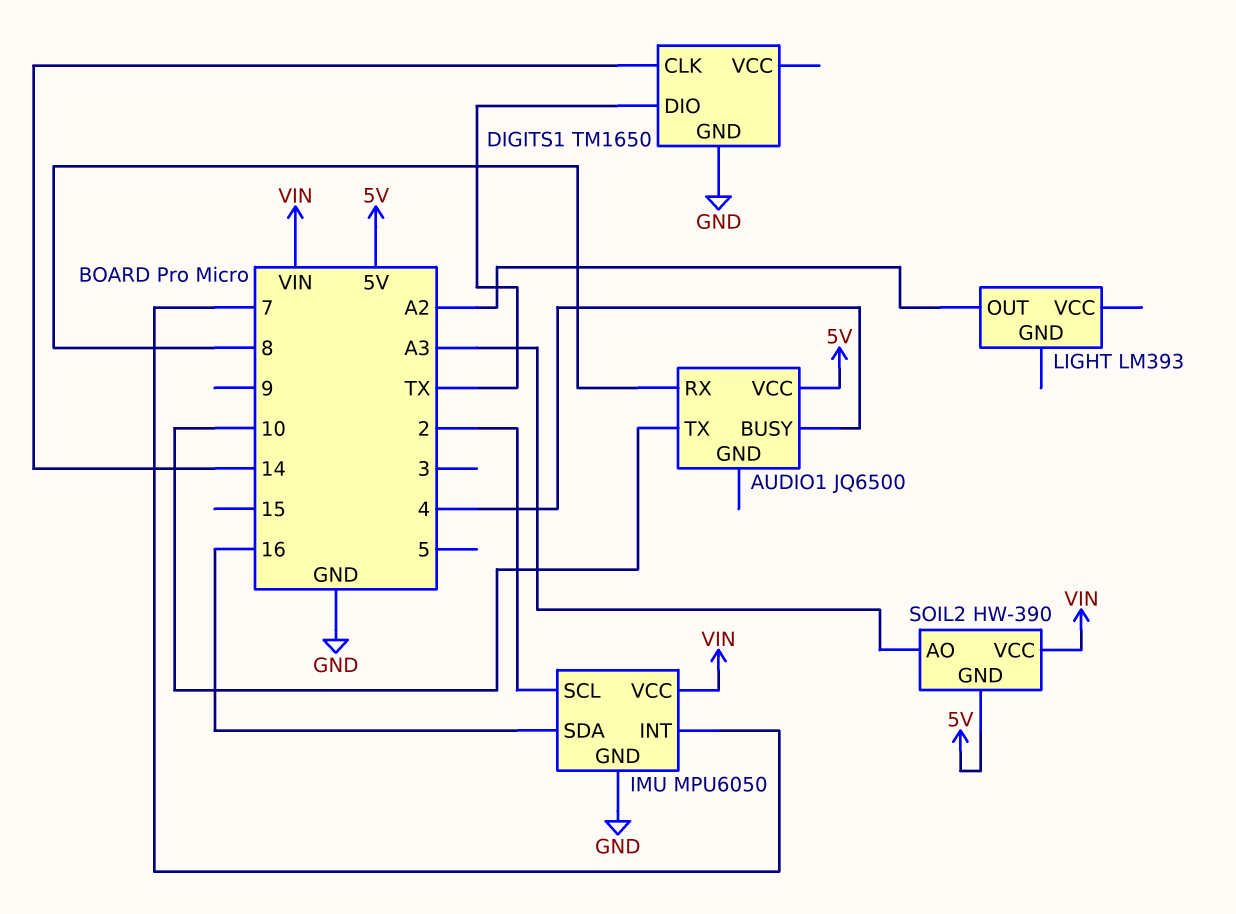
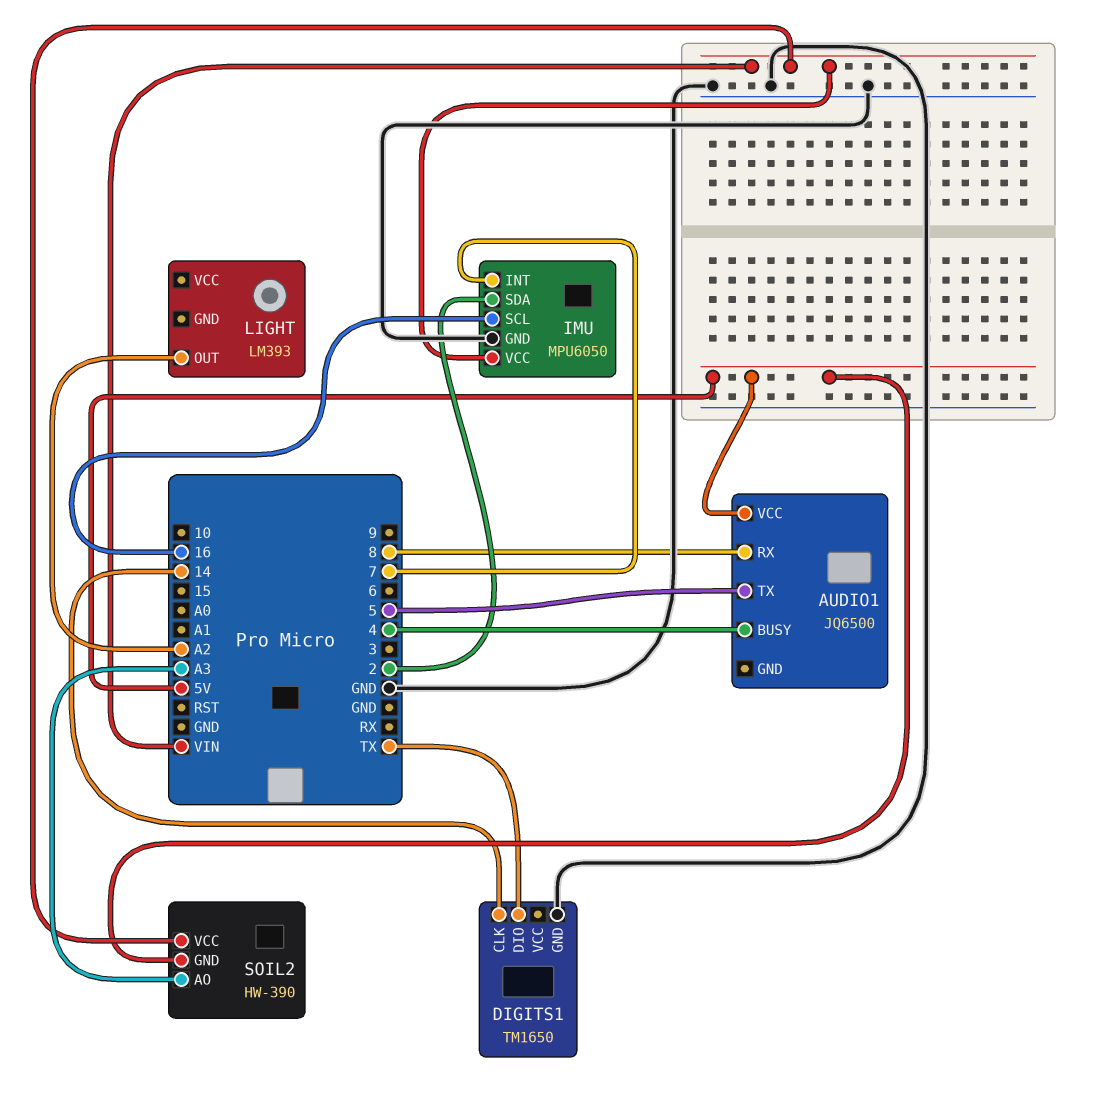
AUDIO1 pin TX: 10 -> 5
IMU pin SCL: 2 -> 16
IMU pin SDA: 16 -> 2

